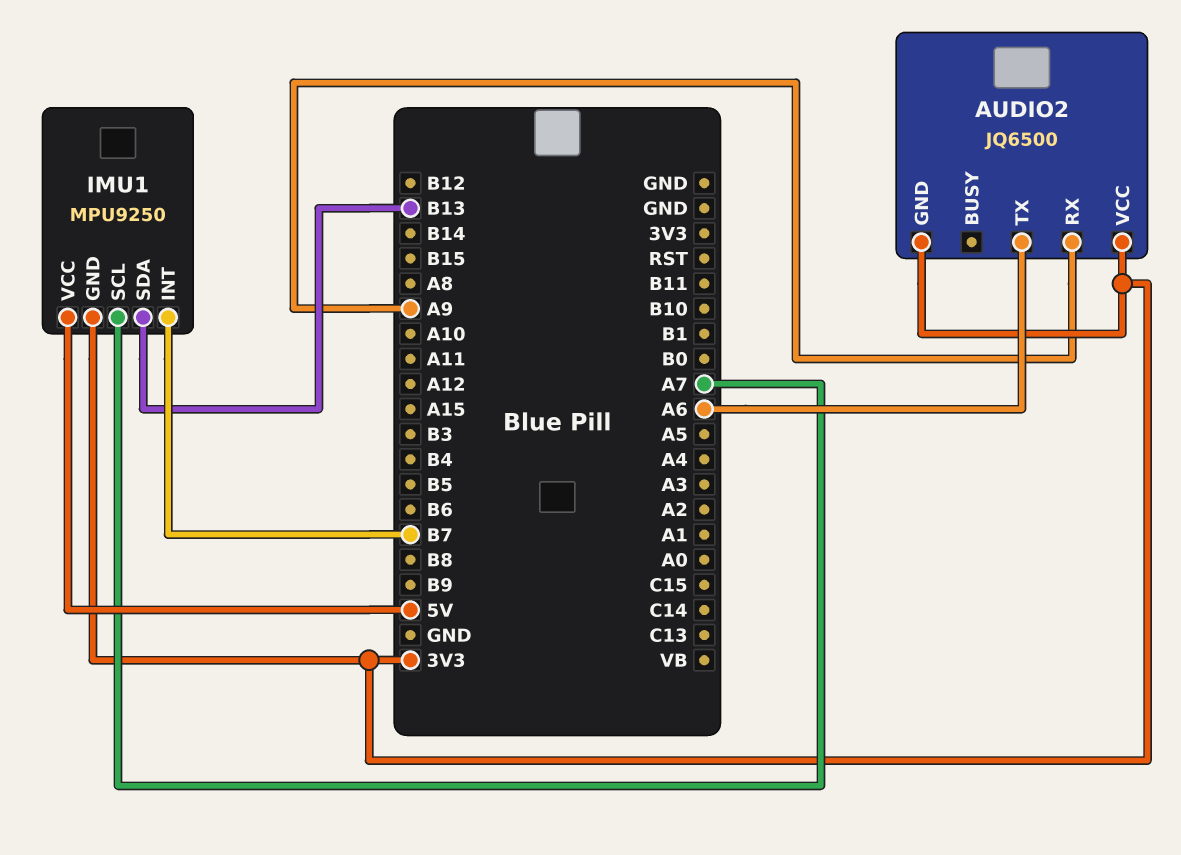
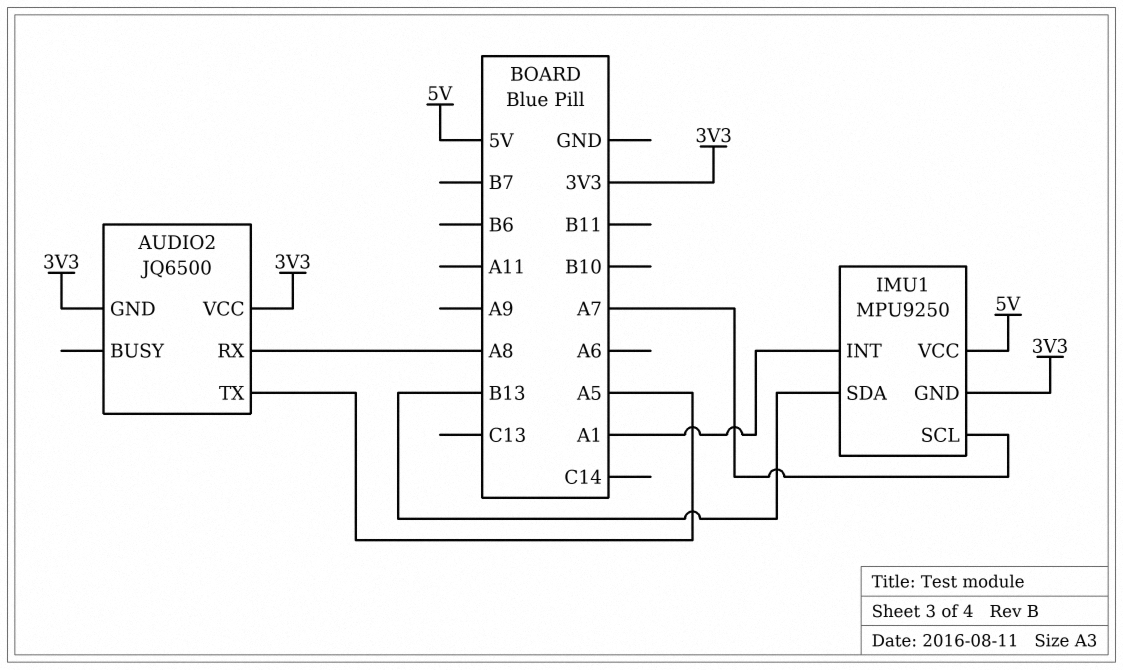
AUDIO2 pin RX: A9 -> A8
AUDIO2 pin TX: A6 -> A5
IMU1 pin INT: B7 -> A1

